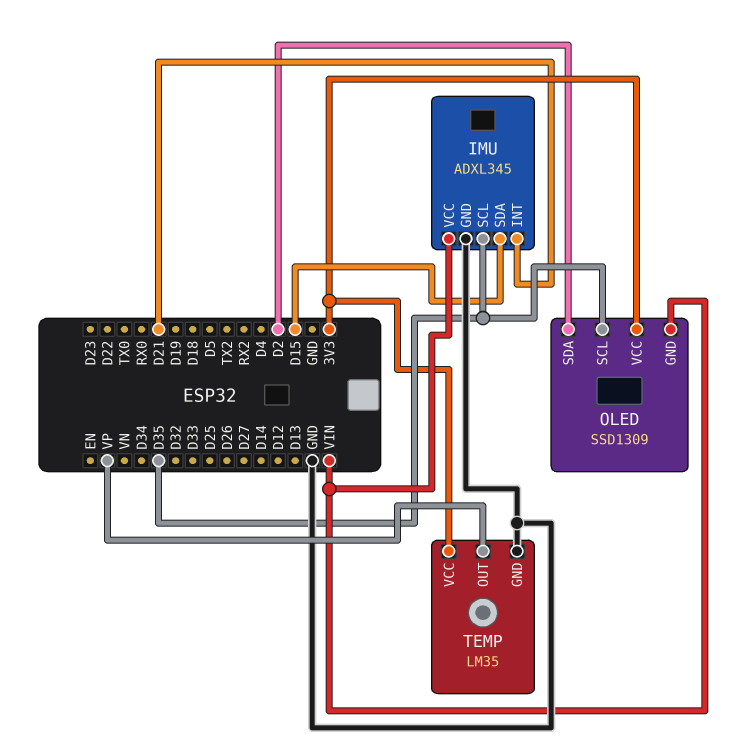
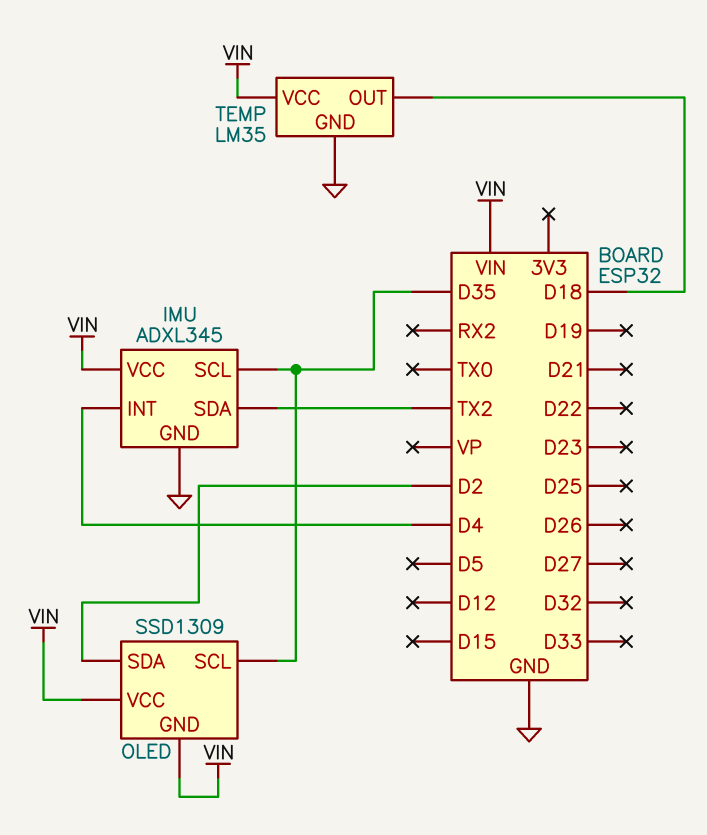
IMU pin INT: D21 -> D4
IMU pin SDA: D15 -> TX2
OLED pin VCC: 3V3 -> VIN
TEMP pin OUT: VP -> D18
TEMP pin VCC: 3V3 -> VIN

